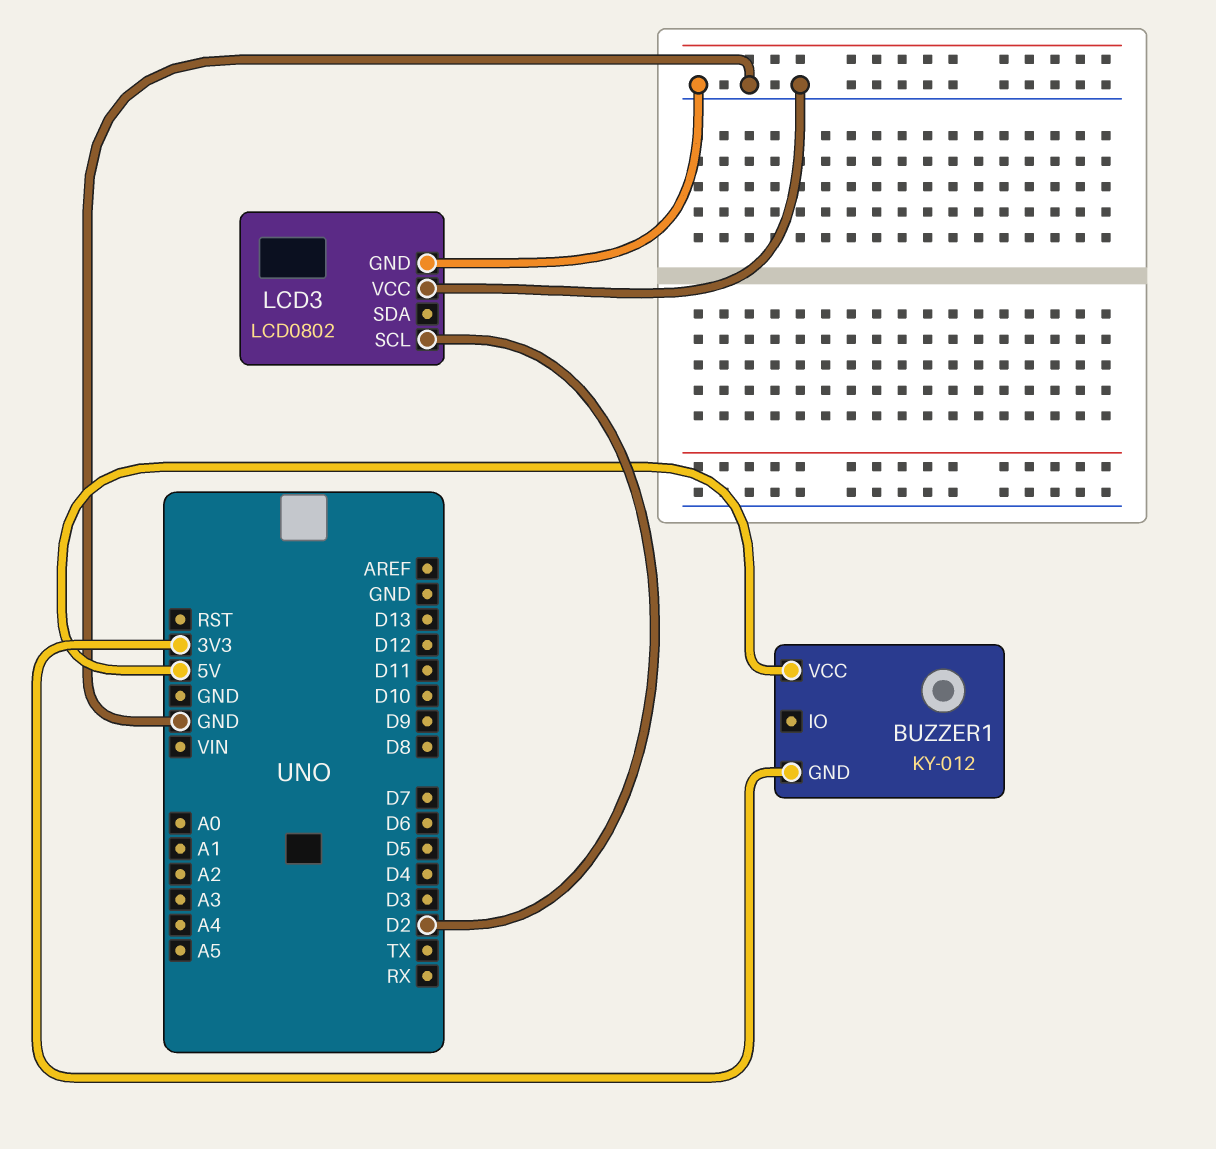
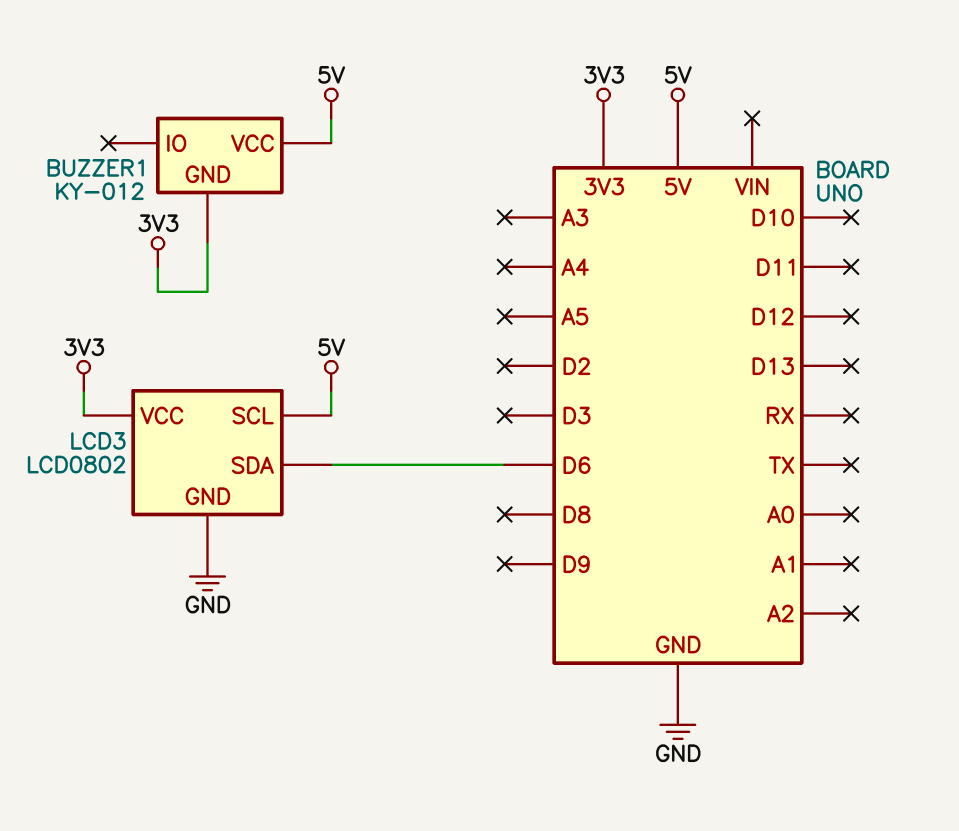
LCD3 pin SCL: D2 -> 5V
LCD3 pin SDA: none -> D6
LCD3 pin VCC: GND -> 3V3

